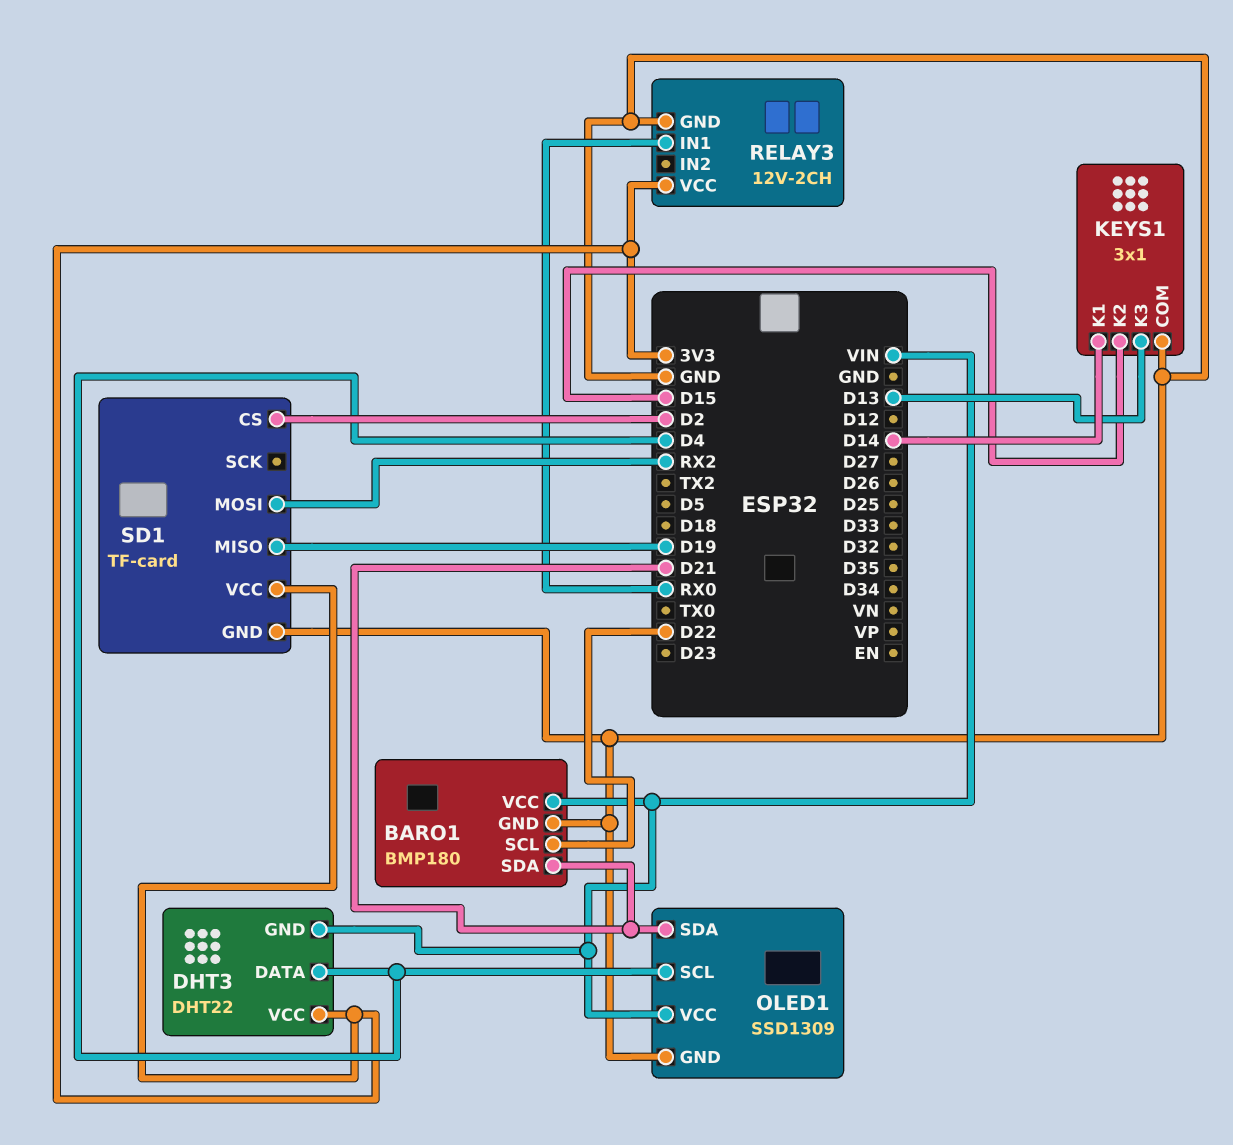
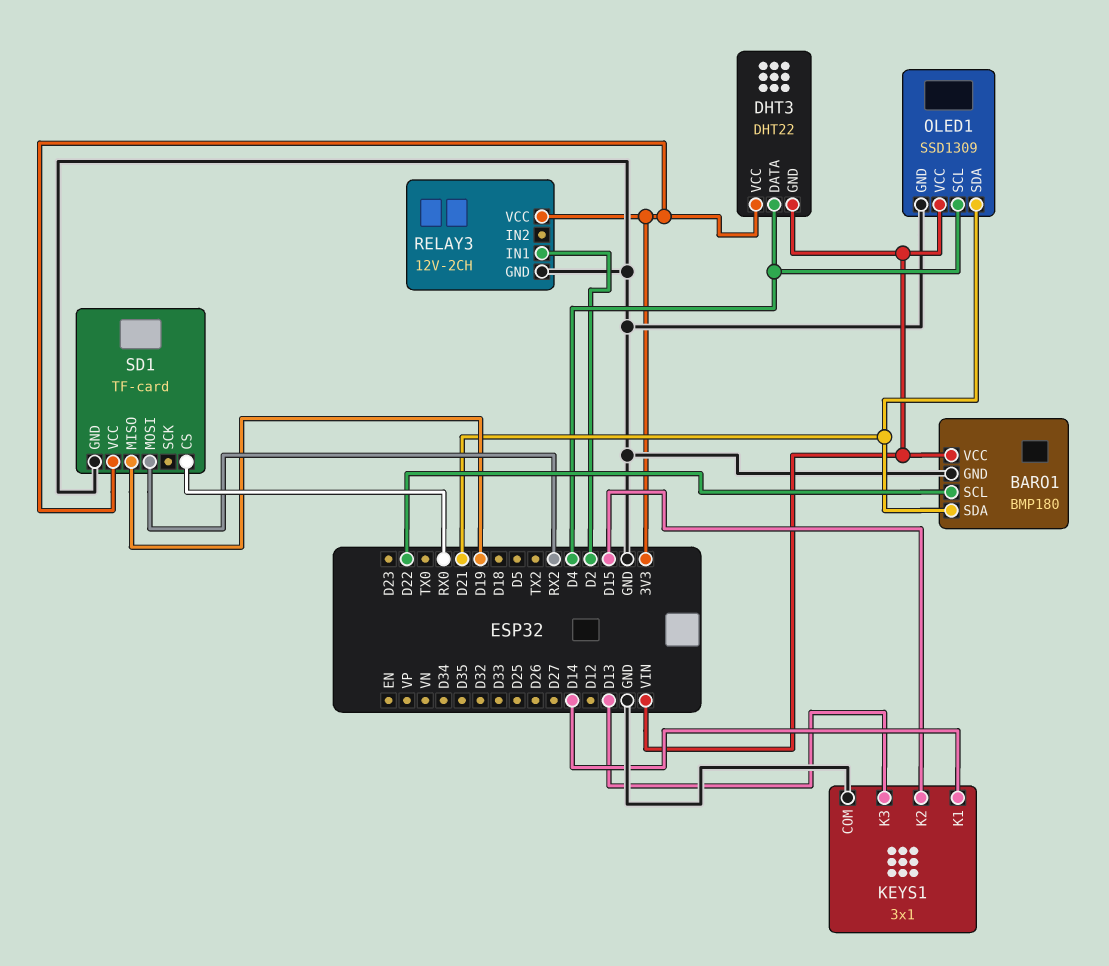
RELAY3 pin IN1: RX0 -> D2
SD1 pin CS: D2 -> RX0

